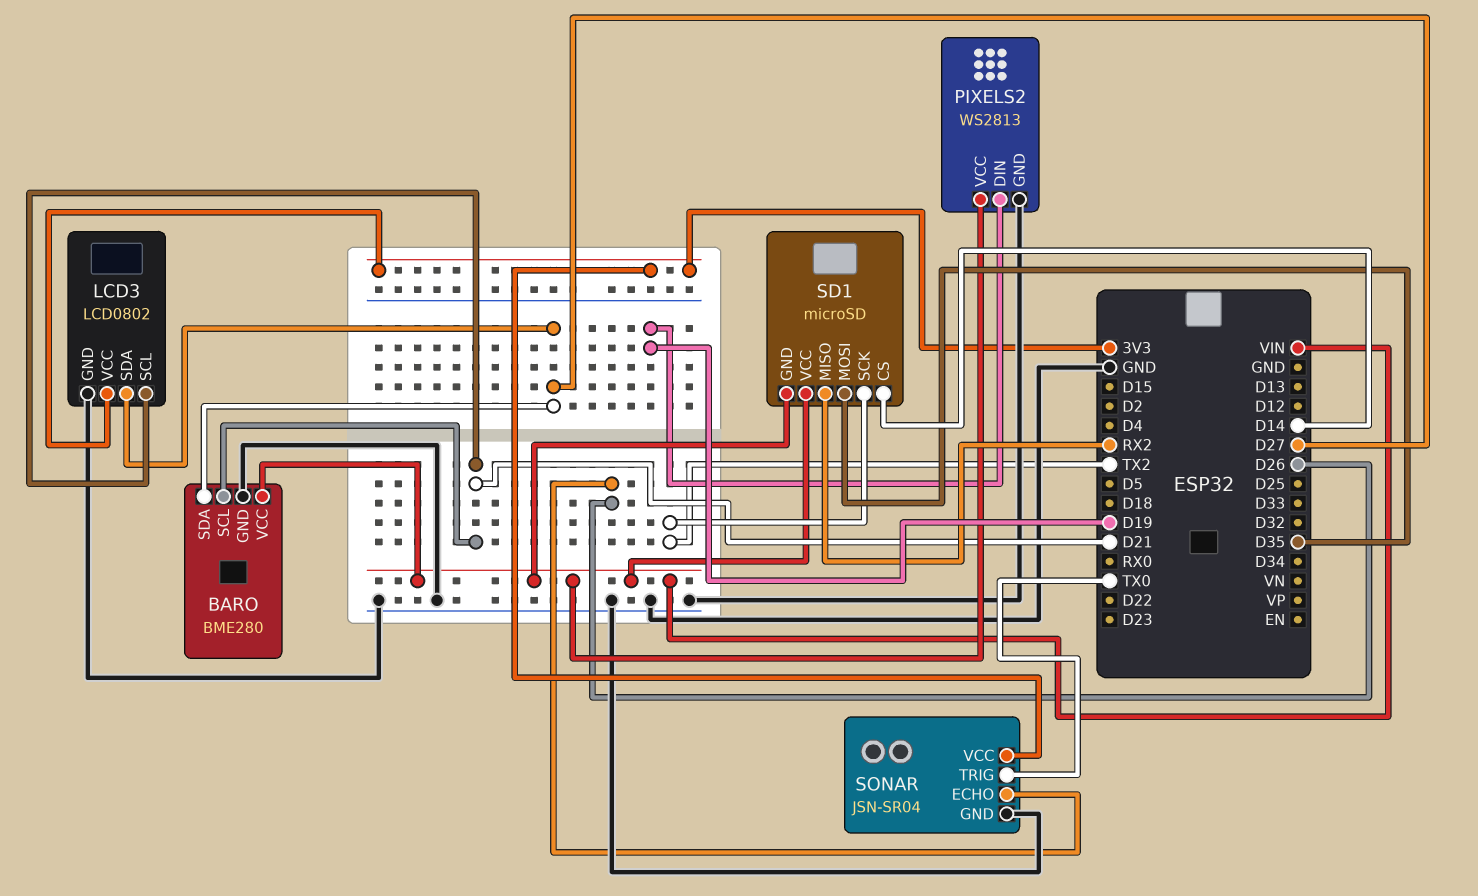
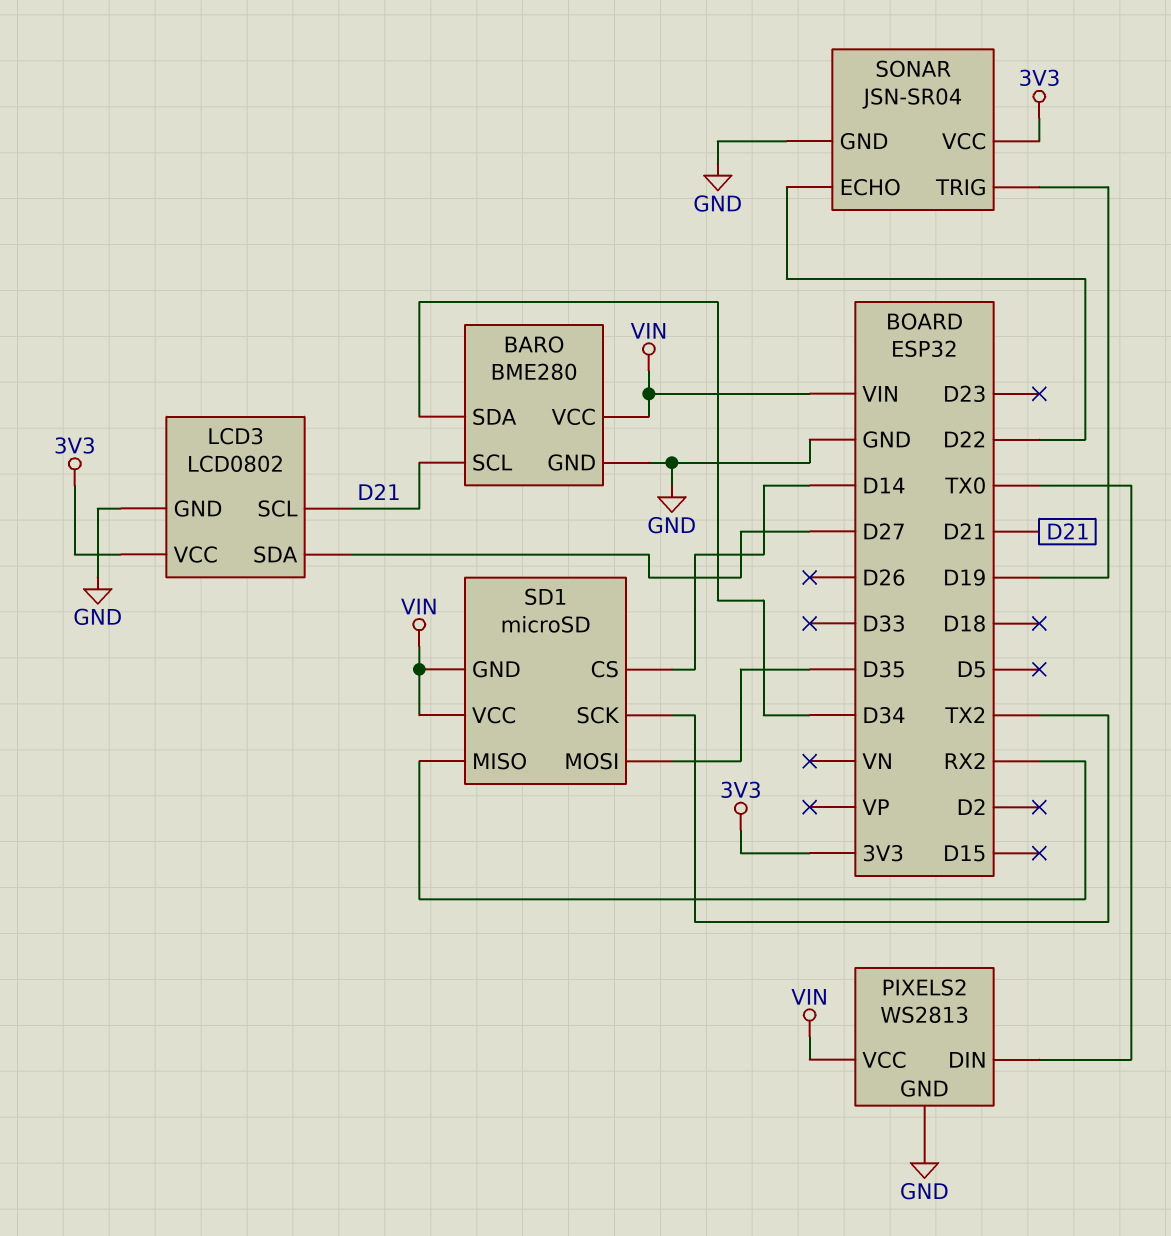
BARO pin SDA: D27 -> D34
PIXELS2 pin DIN: D19 -> TX0
SONAR pin ECHO: D26 -> D22
SONAR pin TRIG: TX0 -> D19

